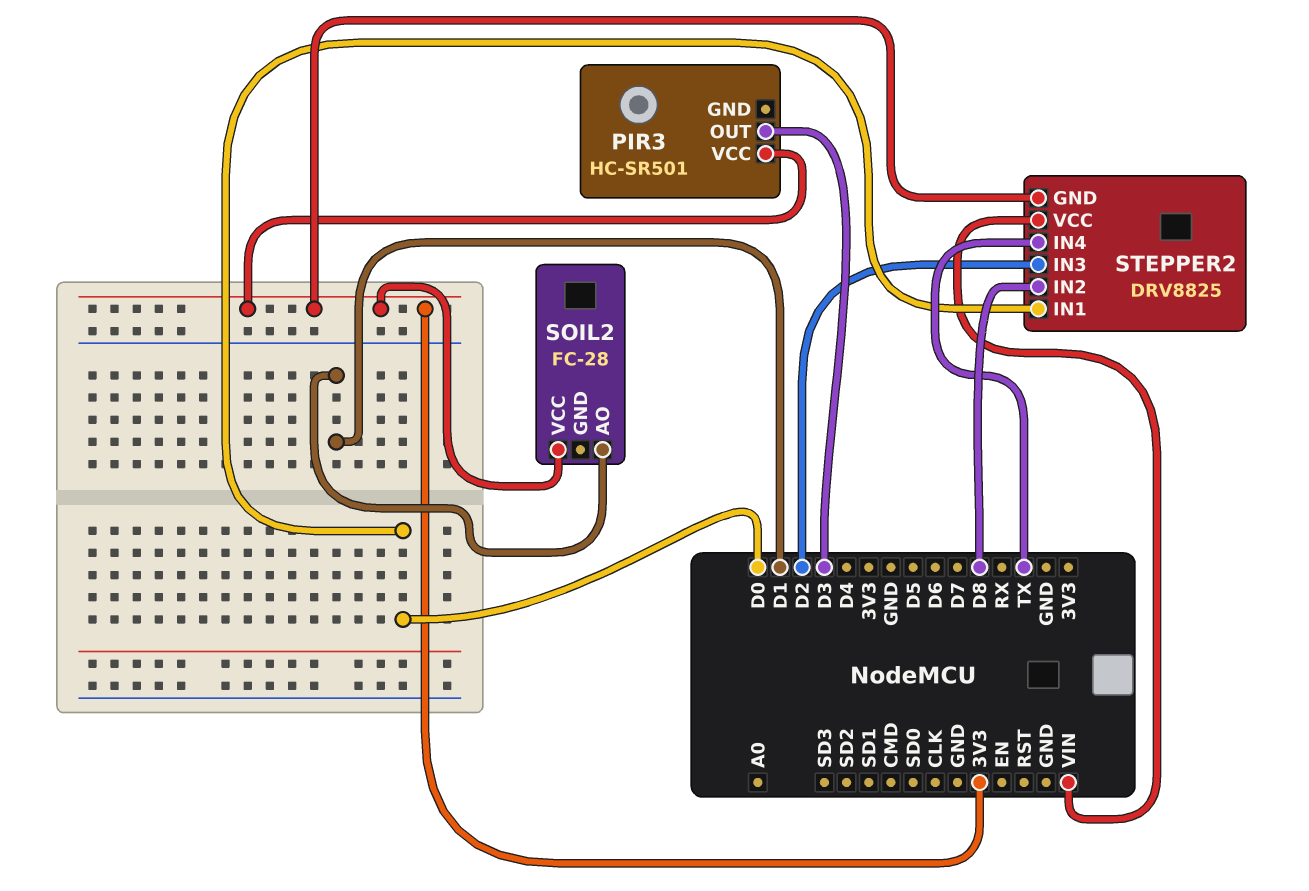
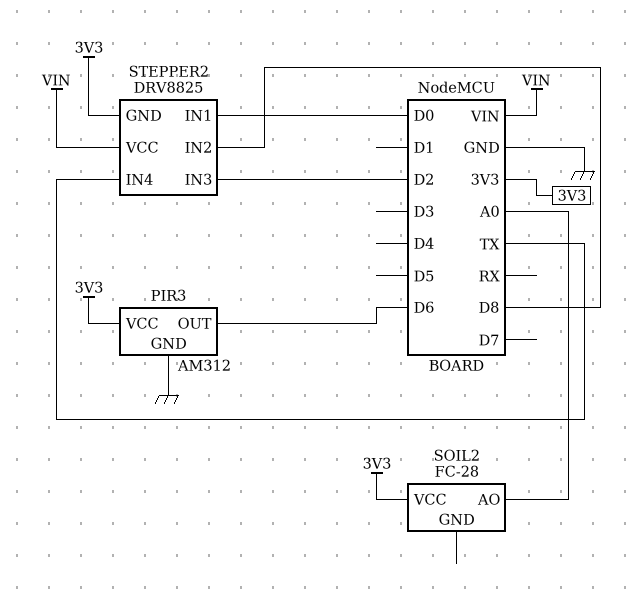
PIR3: HC-SR501 -> AM312
PIR3 pin GND: none -> GND
PIR3 pin OUT: D3 -> D6
SOIL2 pin AO: D1 -> A0

